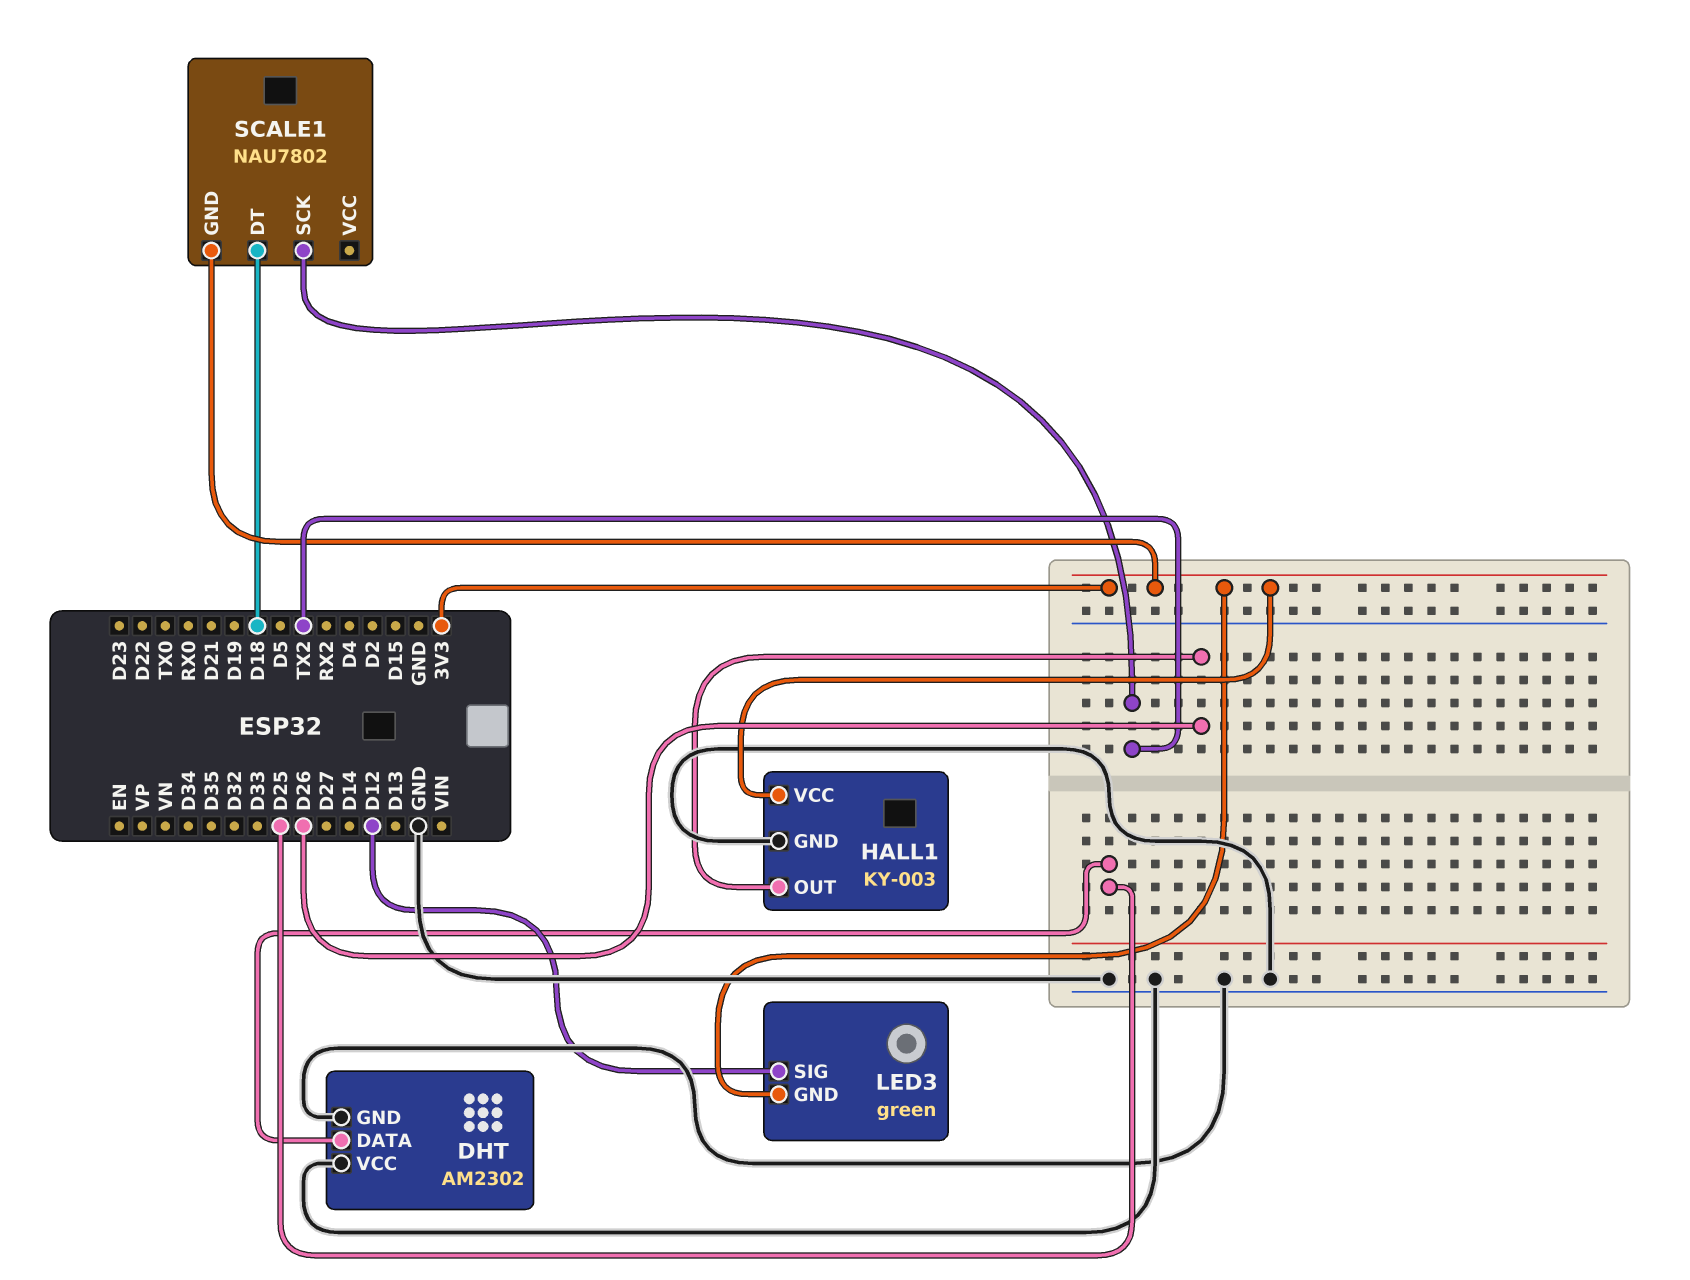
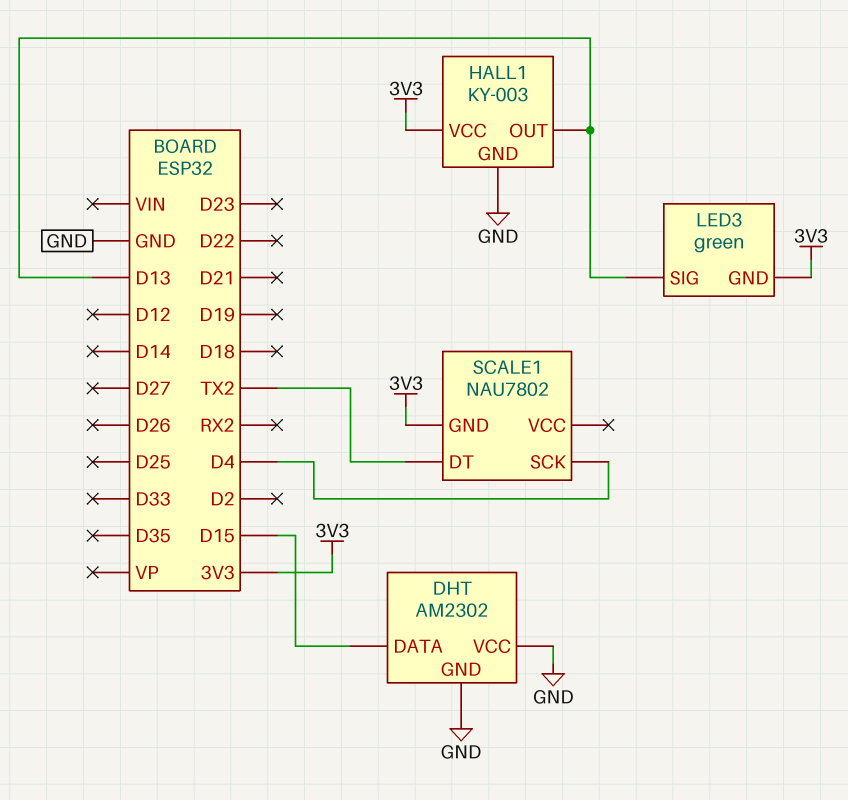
DHT pin DATA: D25 -> D15
HALL1 pin OUT: D26 -> D13
LED3 pin SIG: D12 -> D13
SCALE1 pin DT: D18 -> TX2
SCALE1 pin SCK: TX2 -> D4

